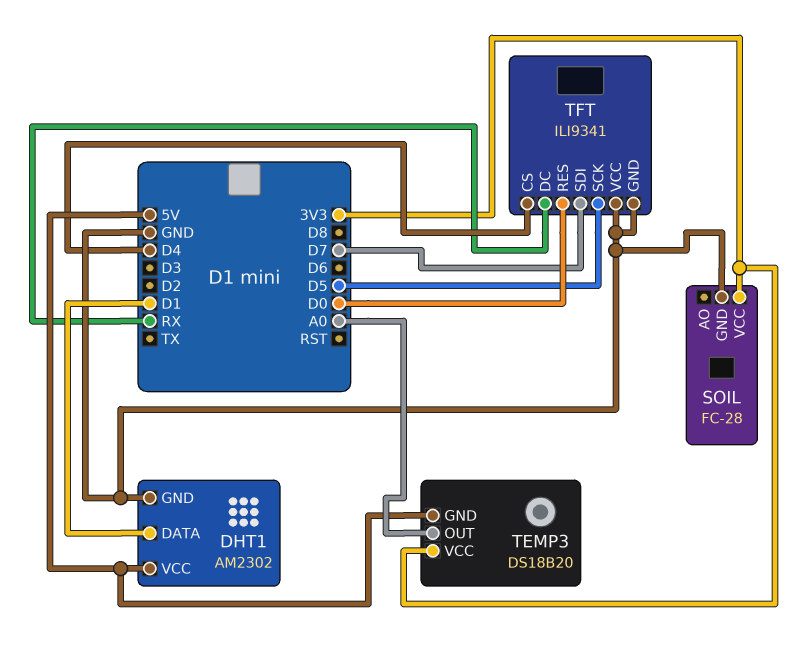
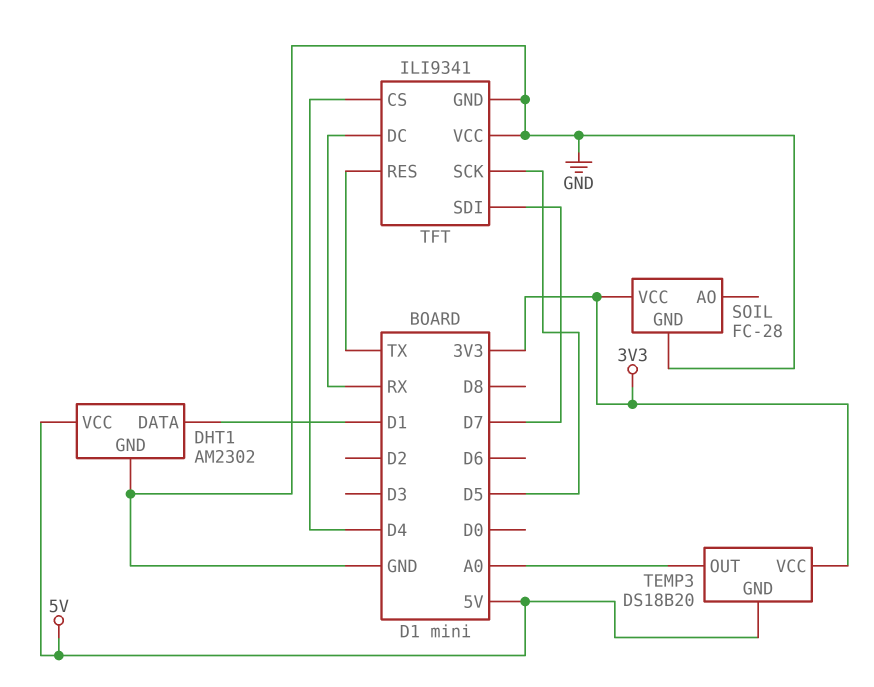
TFT pin RES: D0 -> TX

